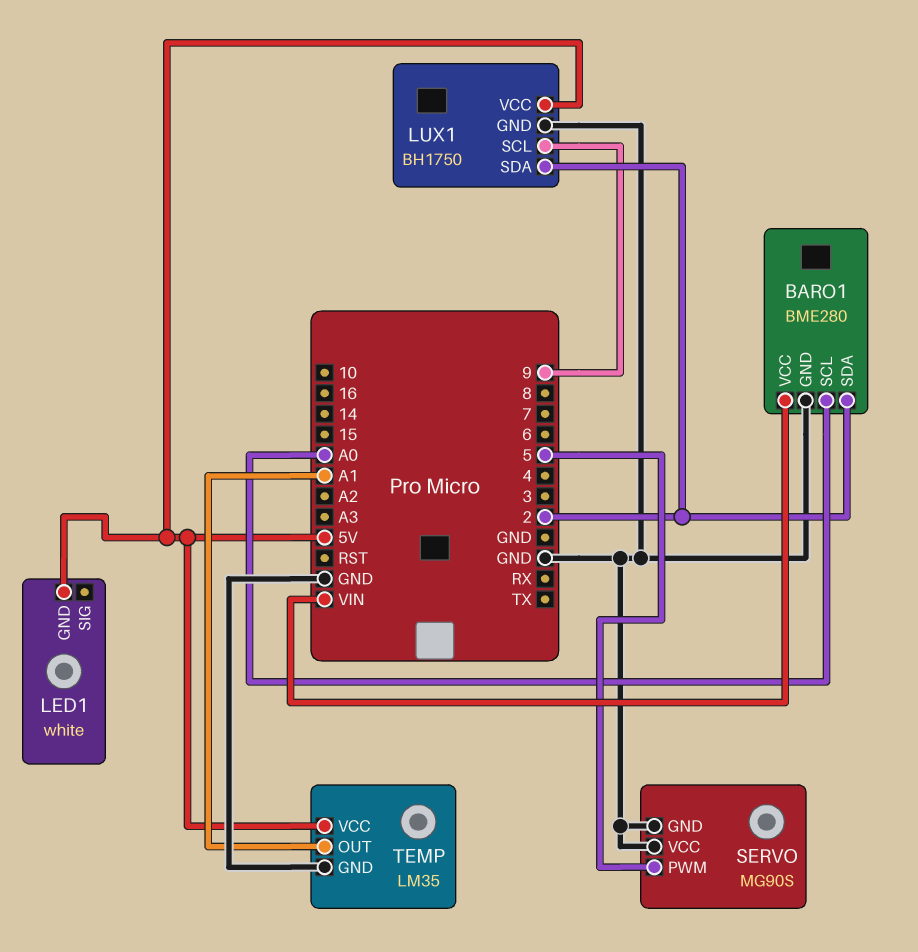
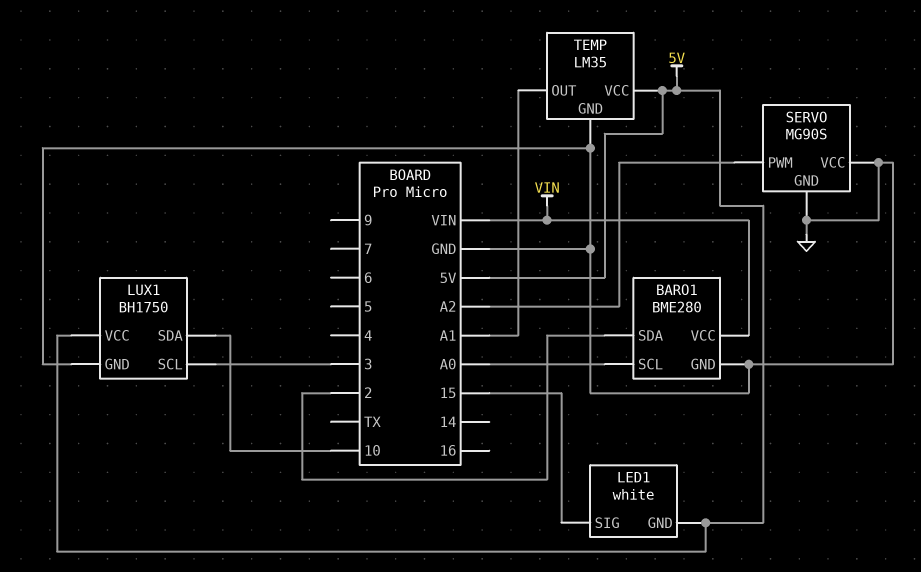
LED1 pin SIG: none -> 15
LUX1 pin SCL: 9 -> 3
LUX1 pin SDA: 2 -> 10
SERVO pin PWM: 5 -> A2

